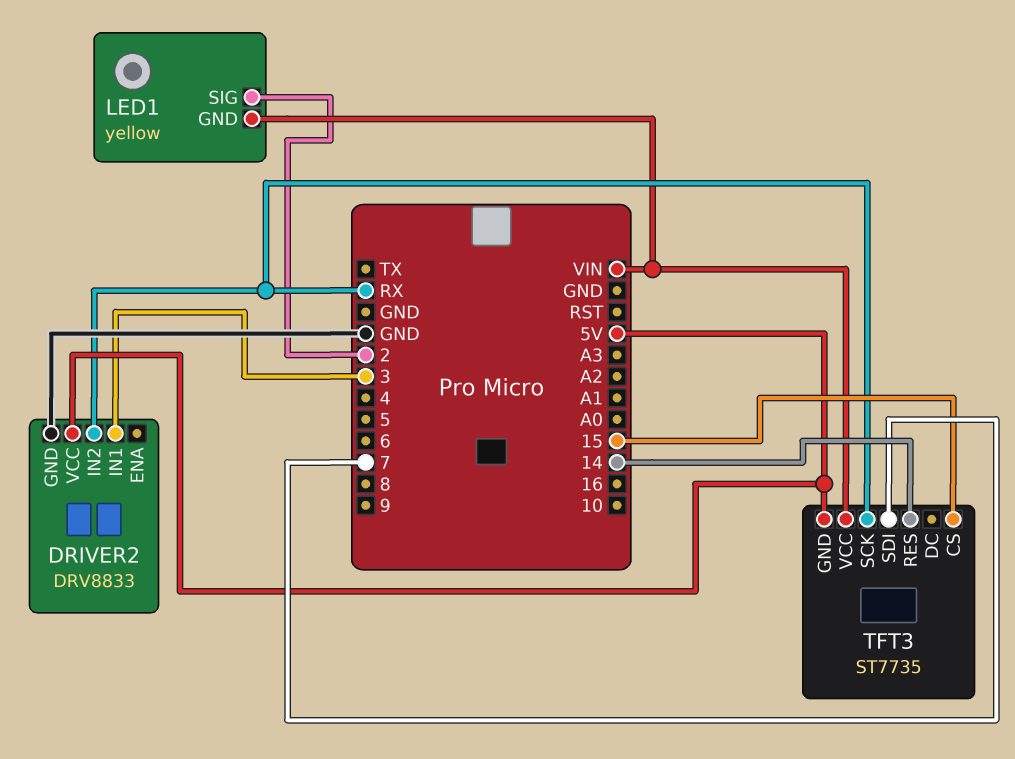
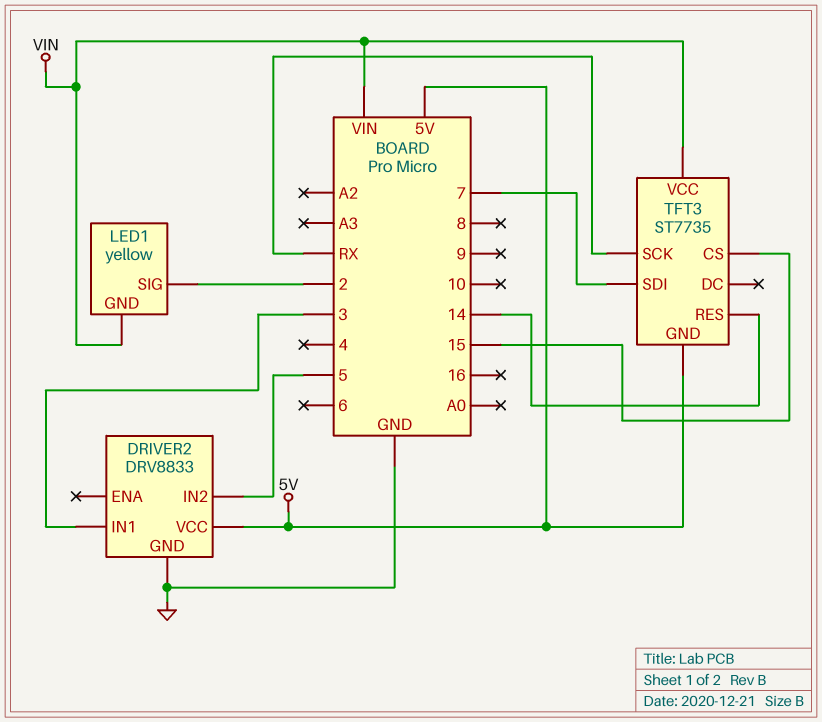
DRIVER2 pin IN2: RX -> 5

